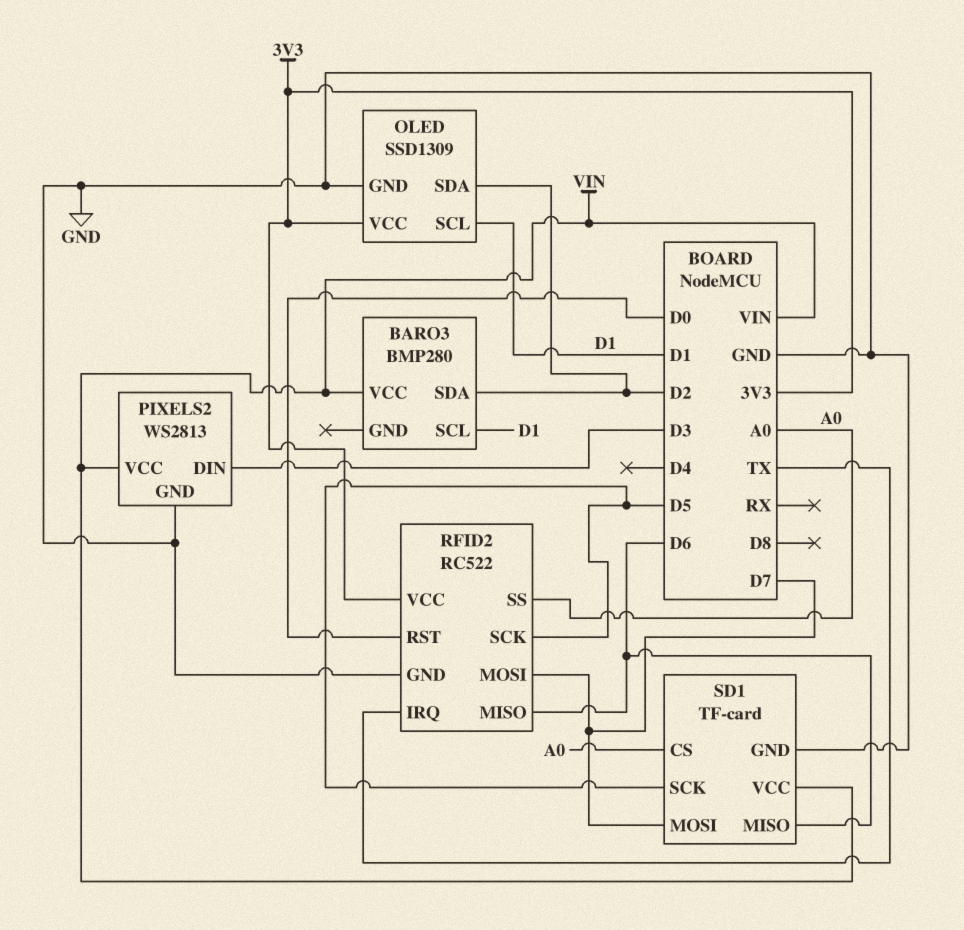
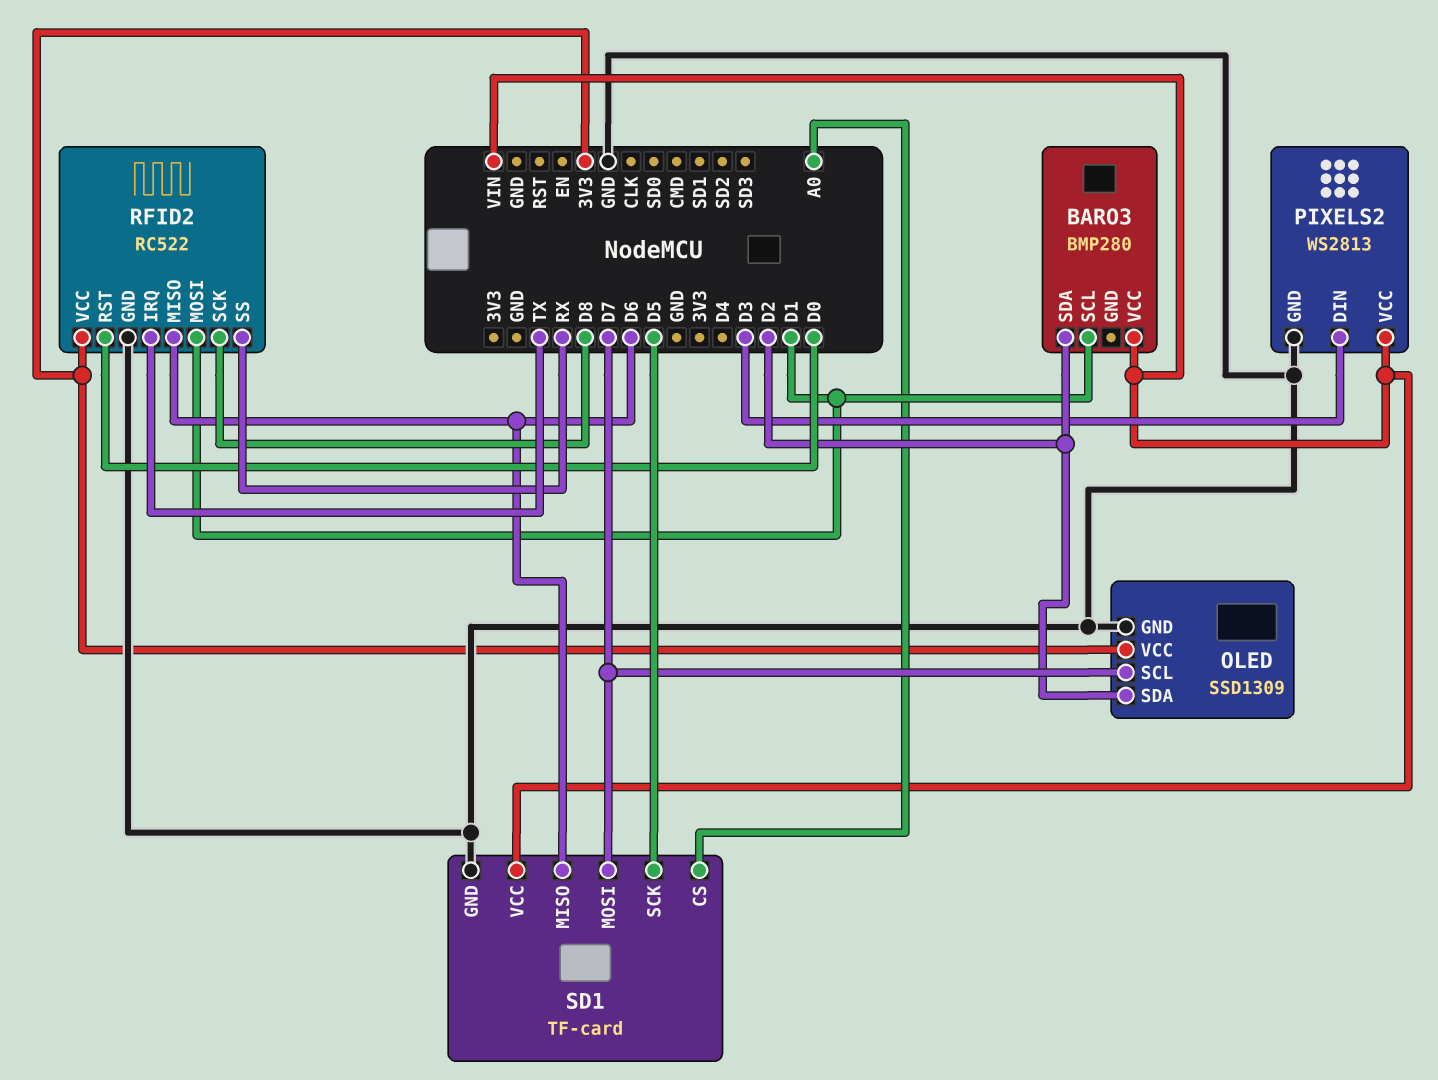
OLED pin SCL: D1 -> D7
RFID2 pin MOSI: D7 -> D1
RFID2 pin SCK: D5 -> D8
RFID2 pin SS: A0 -> RX

